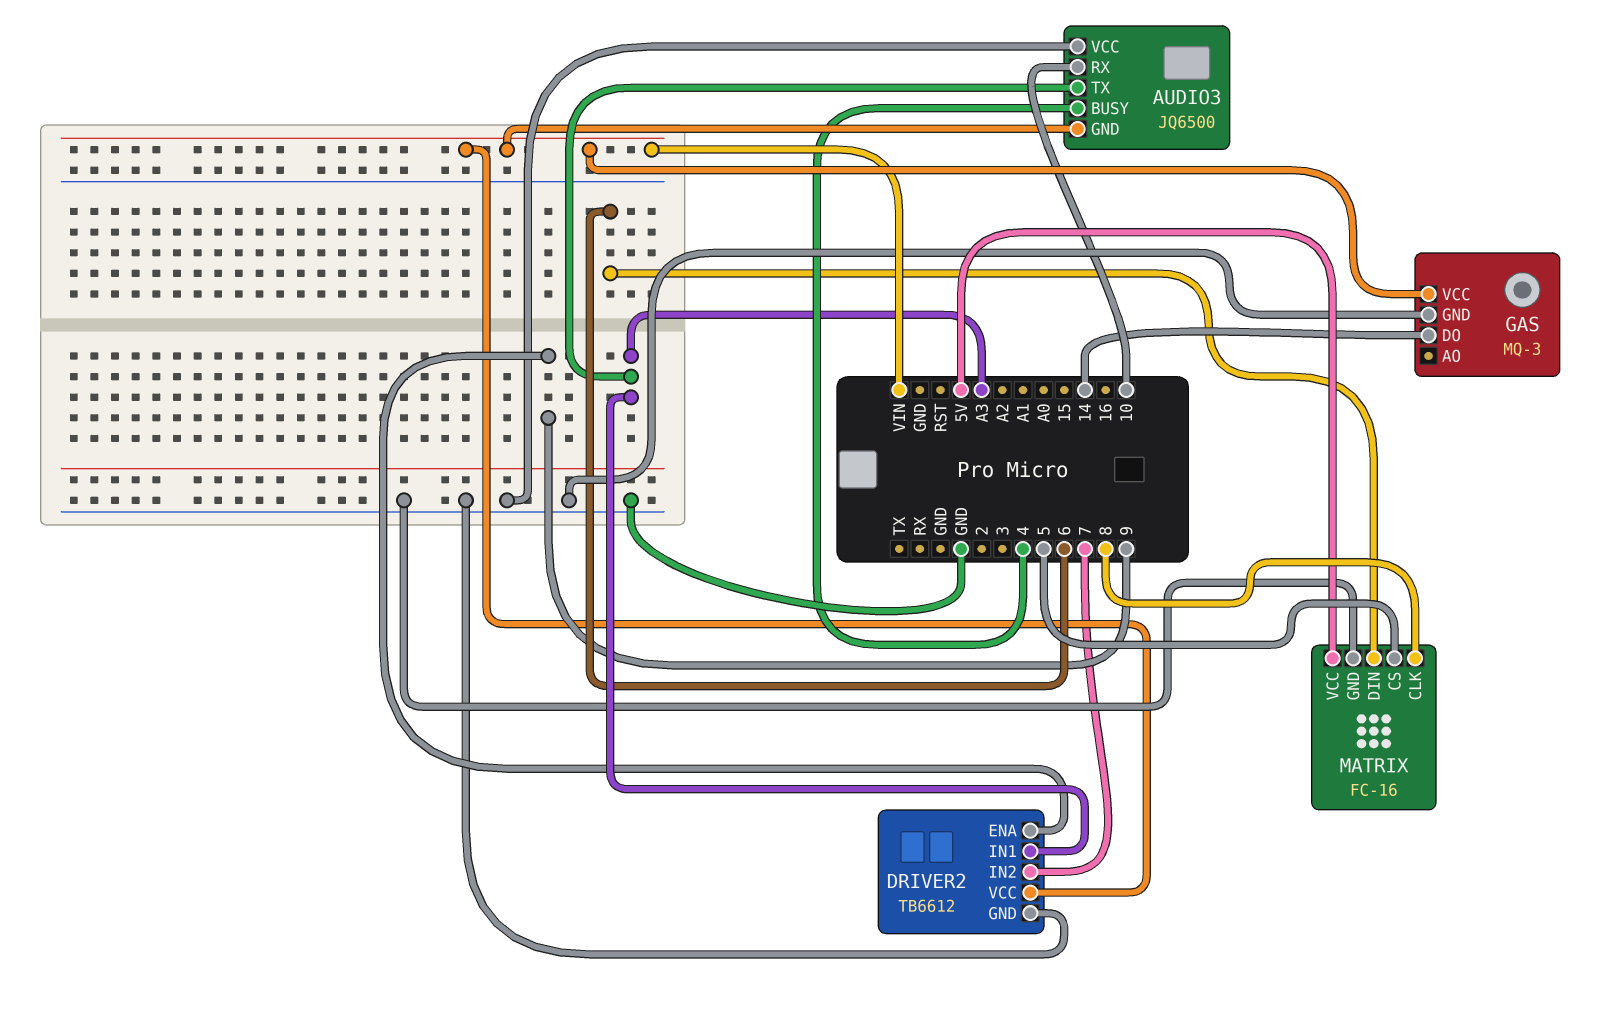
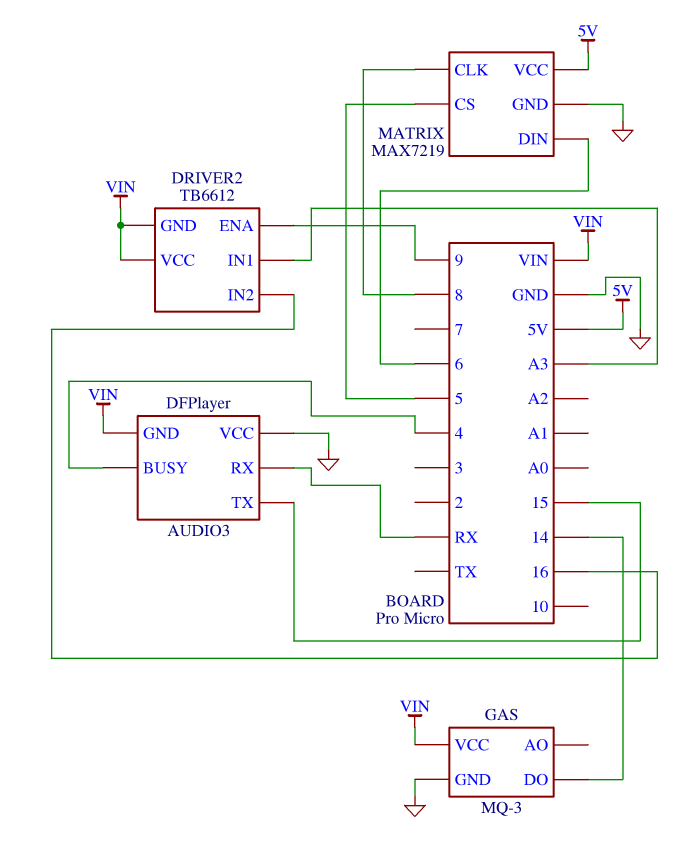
AUDIO3: JQ6500 -> DFPlayer
AUDIO3 pin RX: 10 -> RX
AUDIO3 pin TX: A3 -> 15
DRIVER2 pin GND: GND -> VIN
DRIVER2 pin IN2: 7 -> 16
MATRIX: FC-16 -> MAX7219

